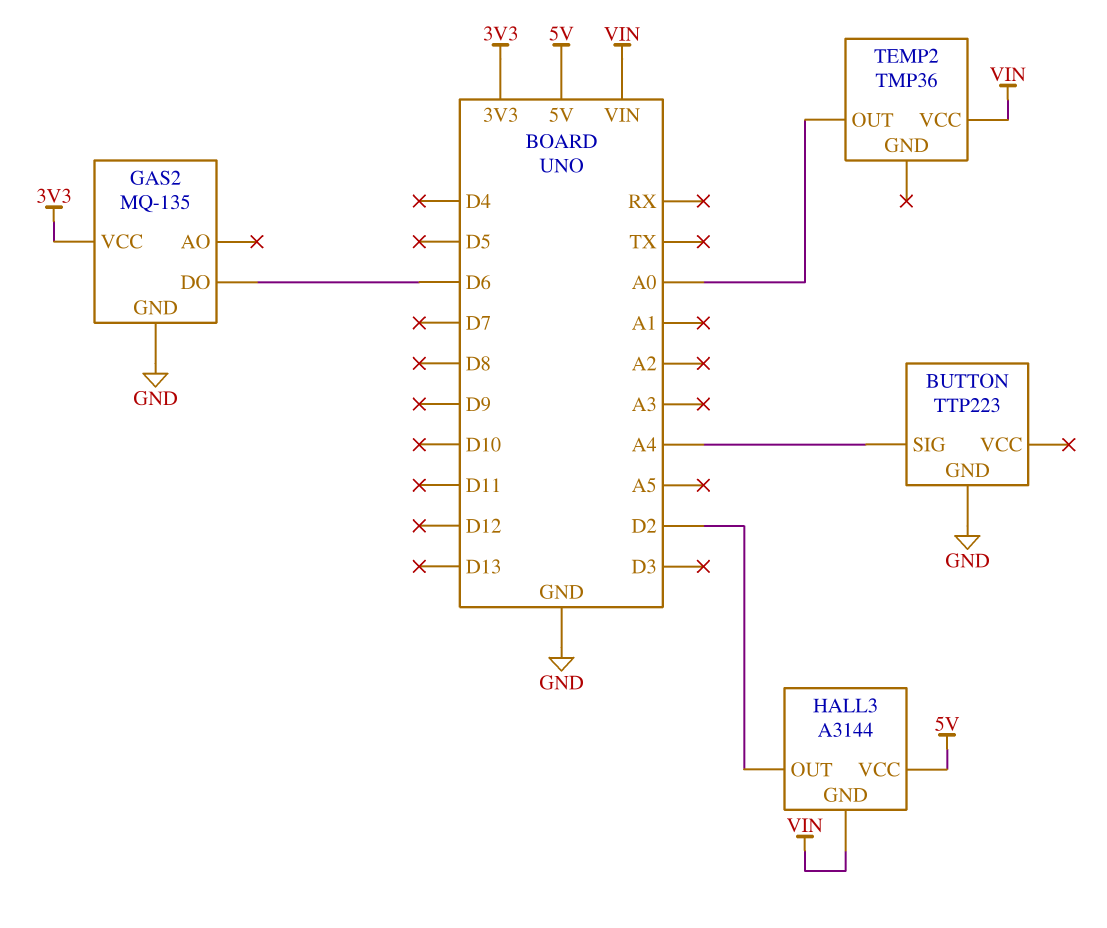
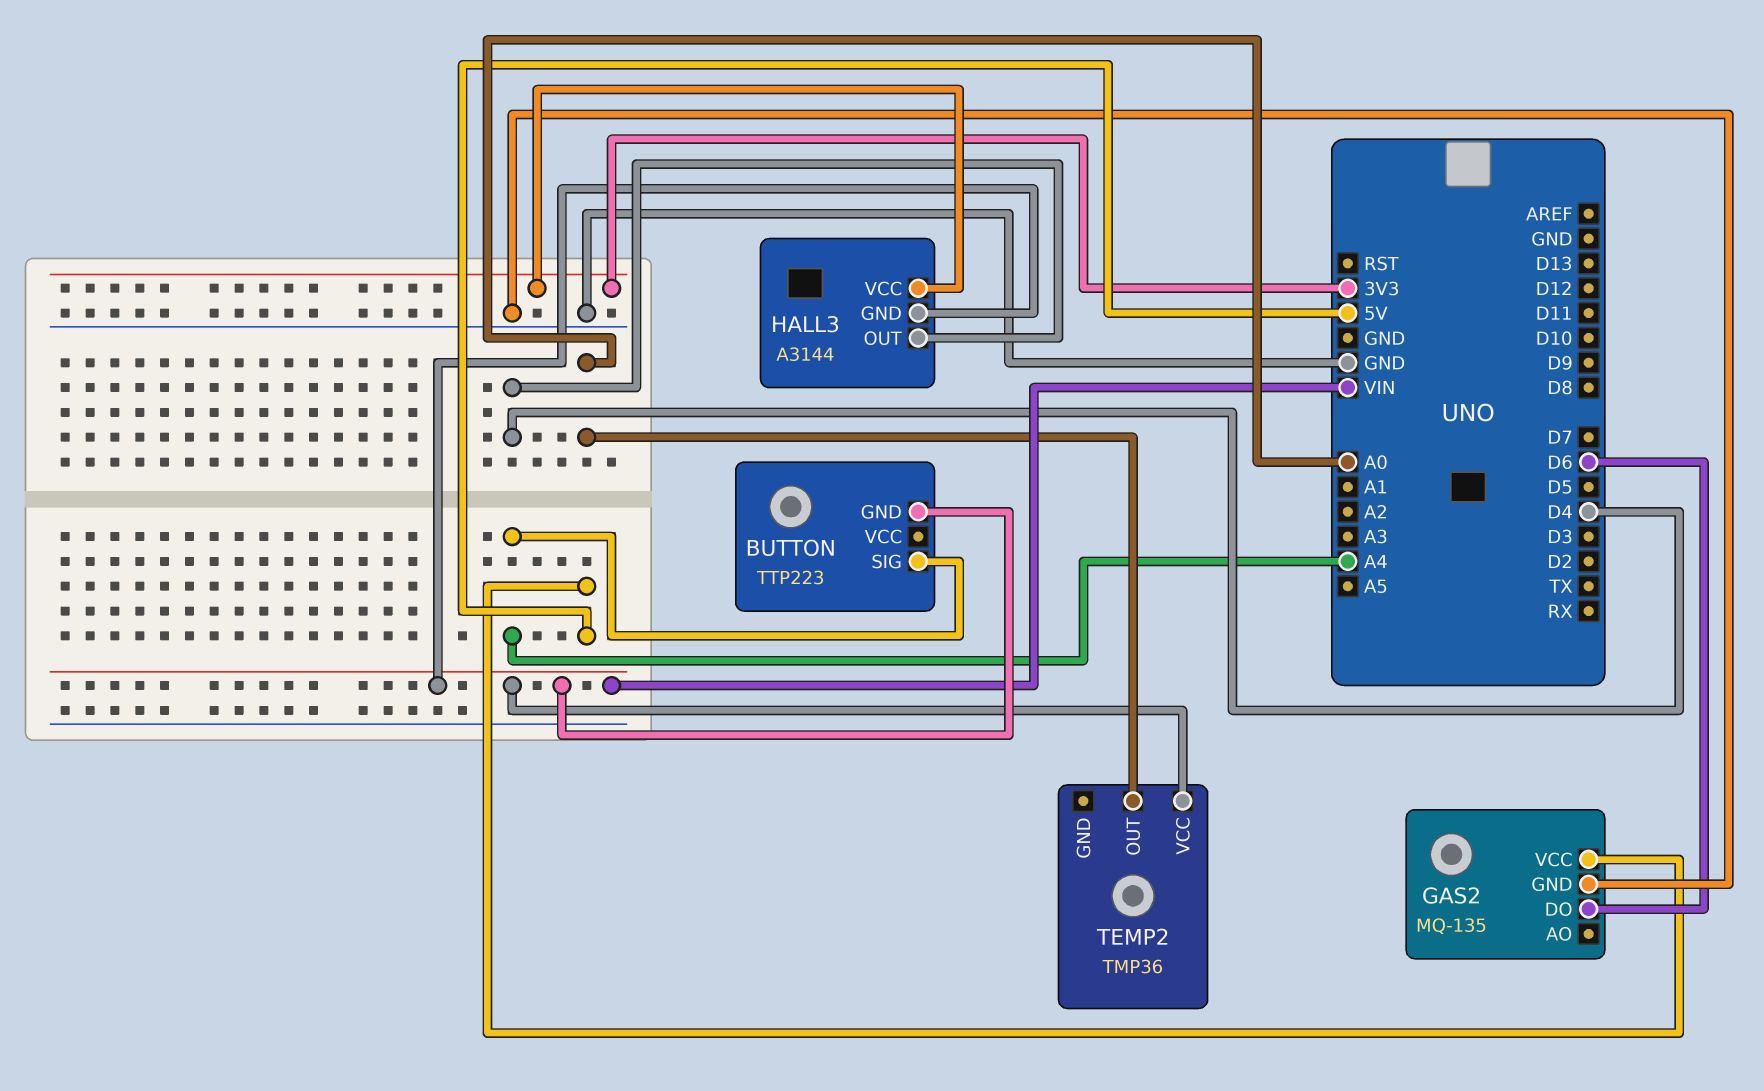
BUTTON pin GND: GND -> VIN
GAS2 pin VCC: 3V3 -> 5V
HALL3 pin OUT: D2 -> D4
HALL3 pin VCC: 5V -> 3V3

